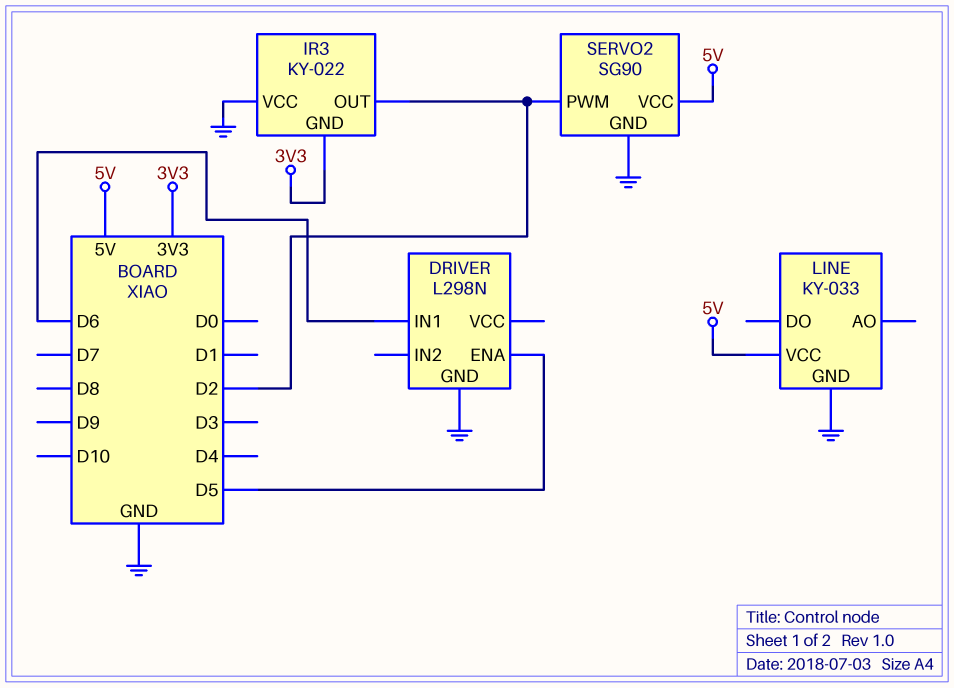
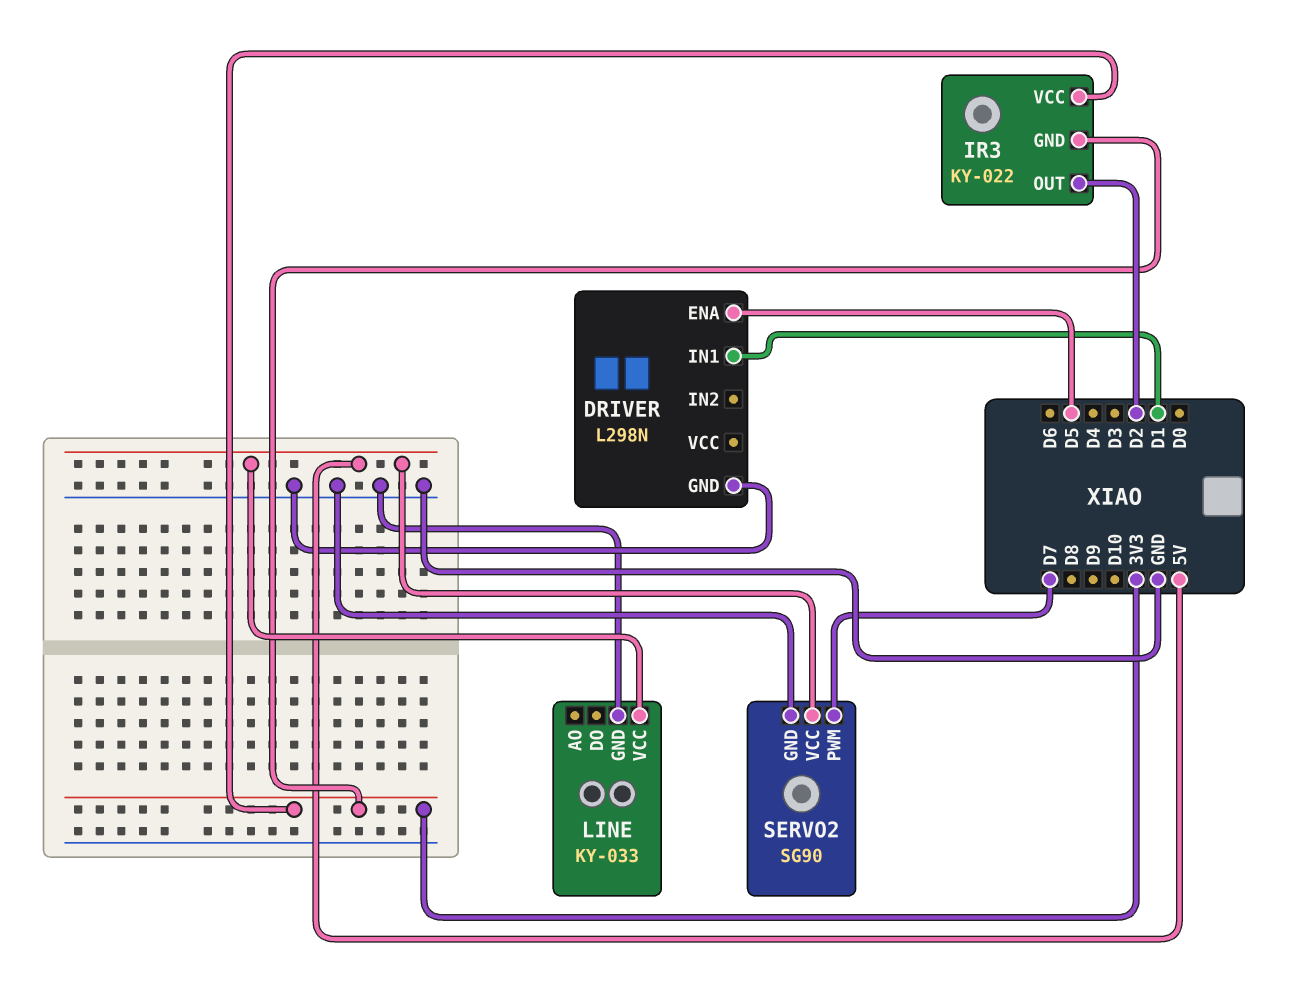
DRIVER pin IN1: D6 -> D1
IR3 pin VCC: GND -> 3V3
SERVO2 pin PWM: D2 -> D7

